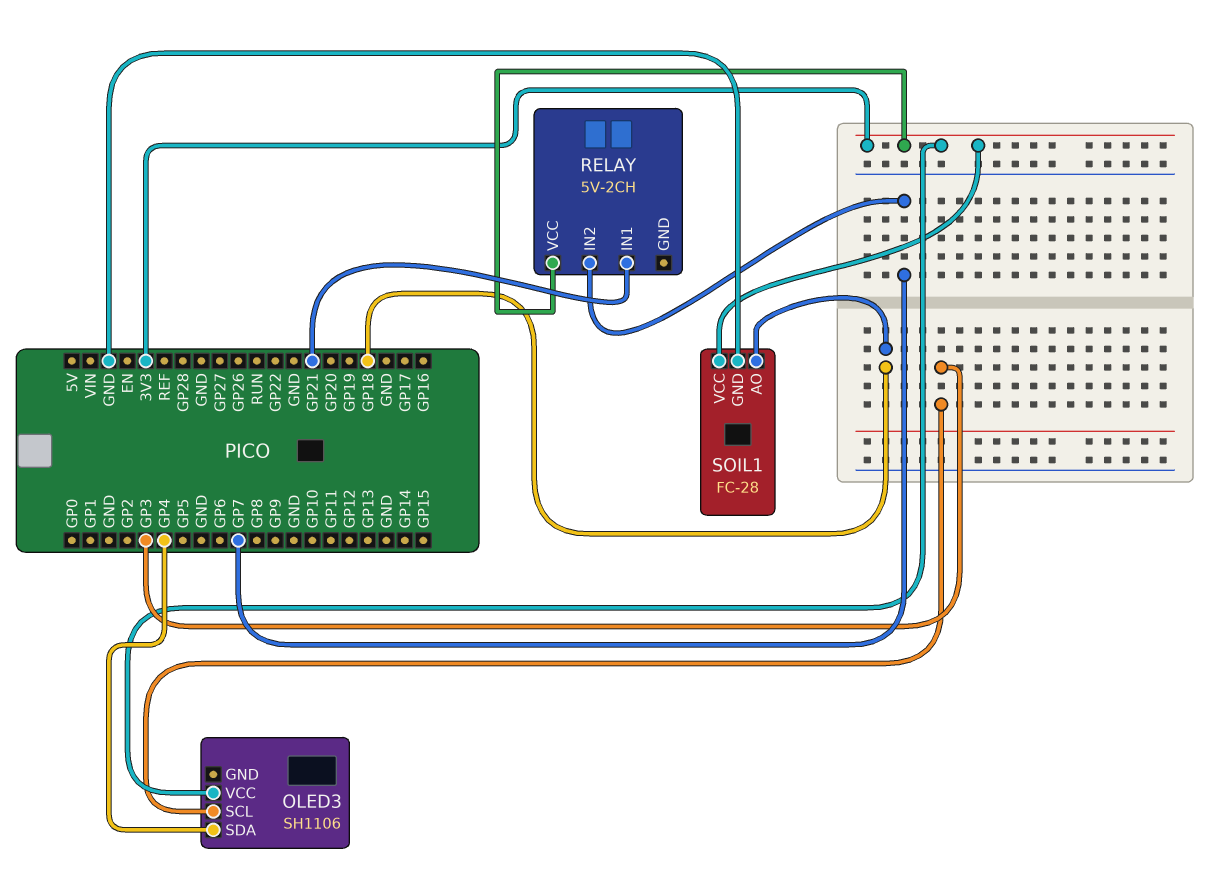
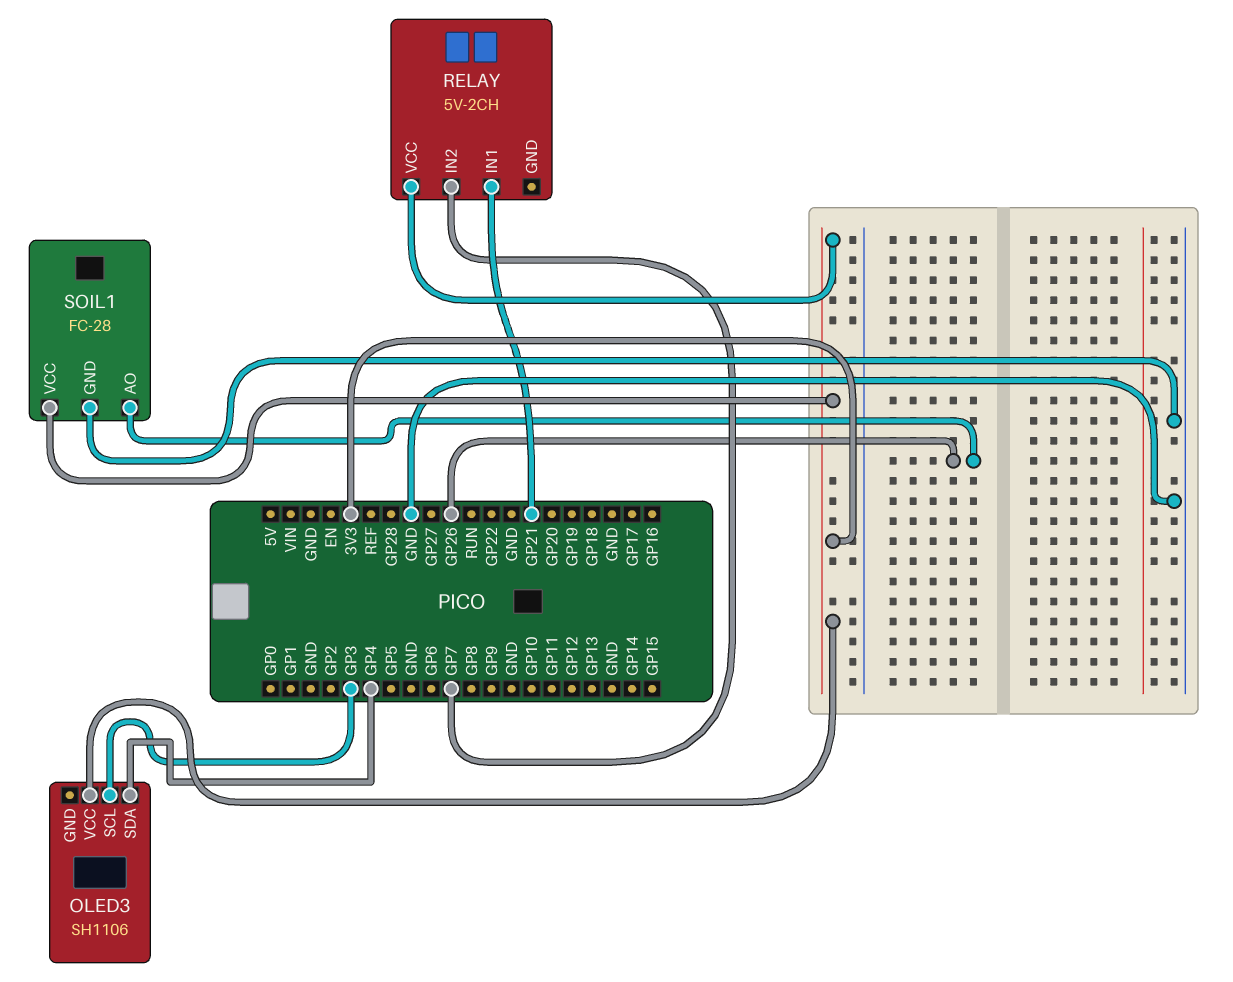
SOIL1 pin AO: GP18 -> GP26

